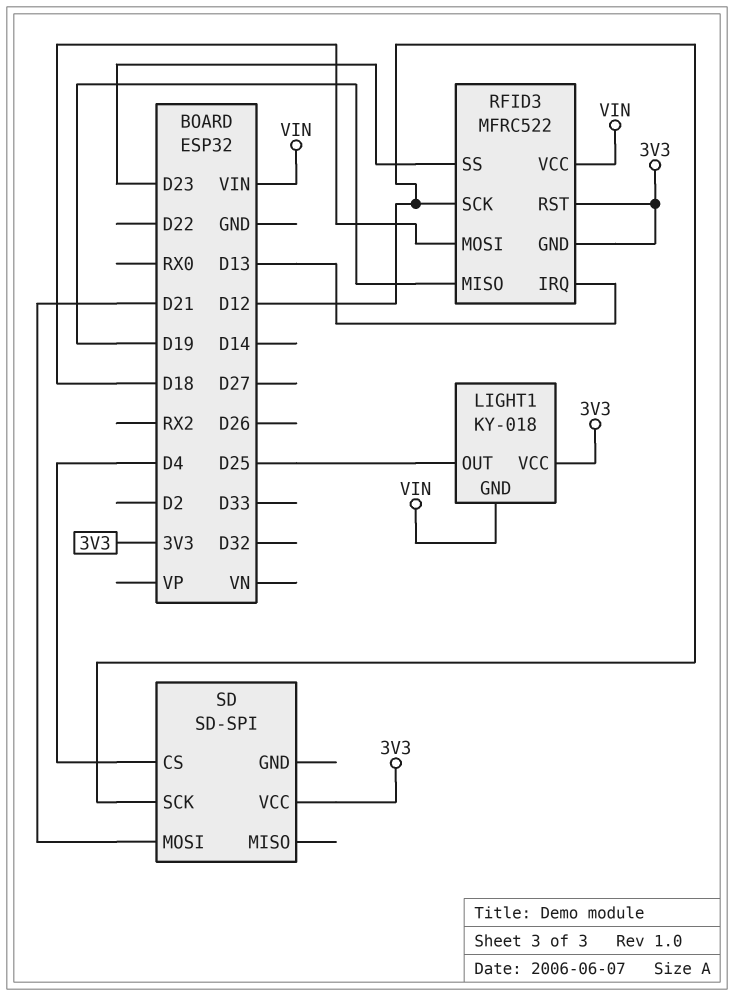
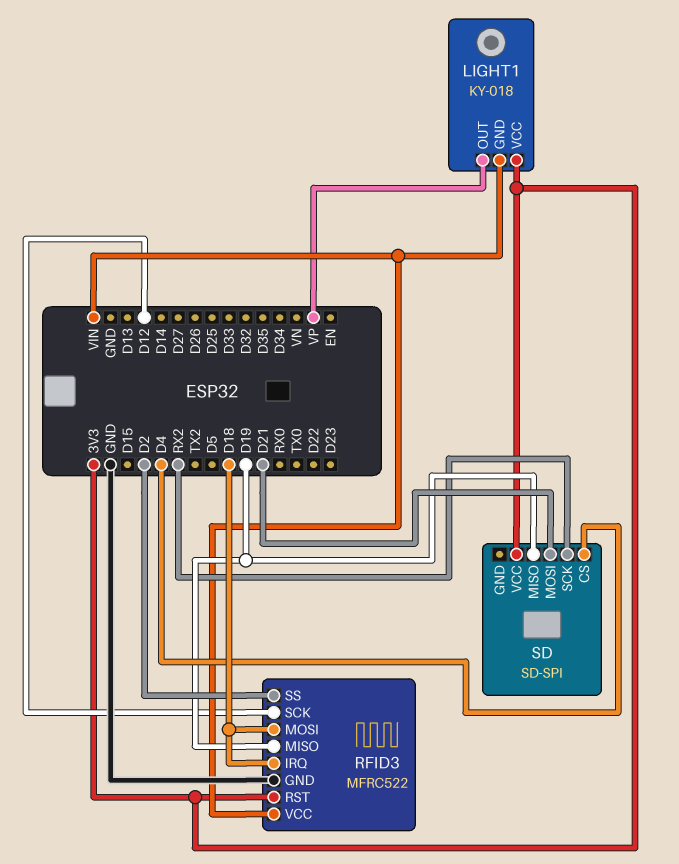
LIGHT1 pin OUT: D25 -> VP
RFID3 pin GND: 3V3 -> GND
RFID3 pin IRQ: D13 -> D18
RFID3 pin SS: D23 -> D2
SD pin MISO: none -> D19
SD pin SCK: D12 -> RX2

